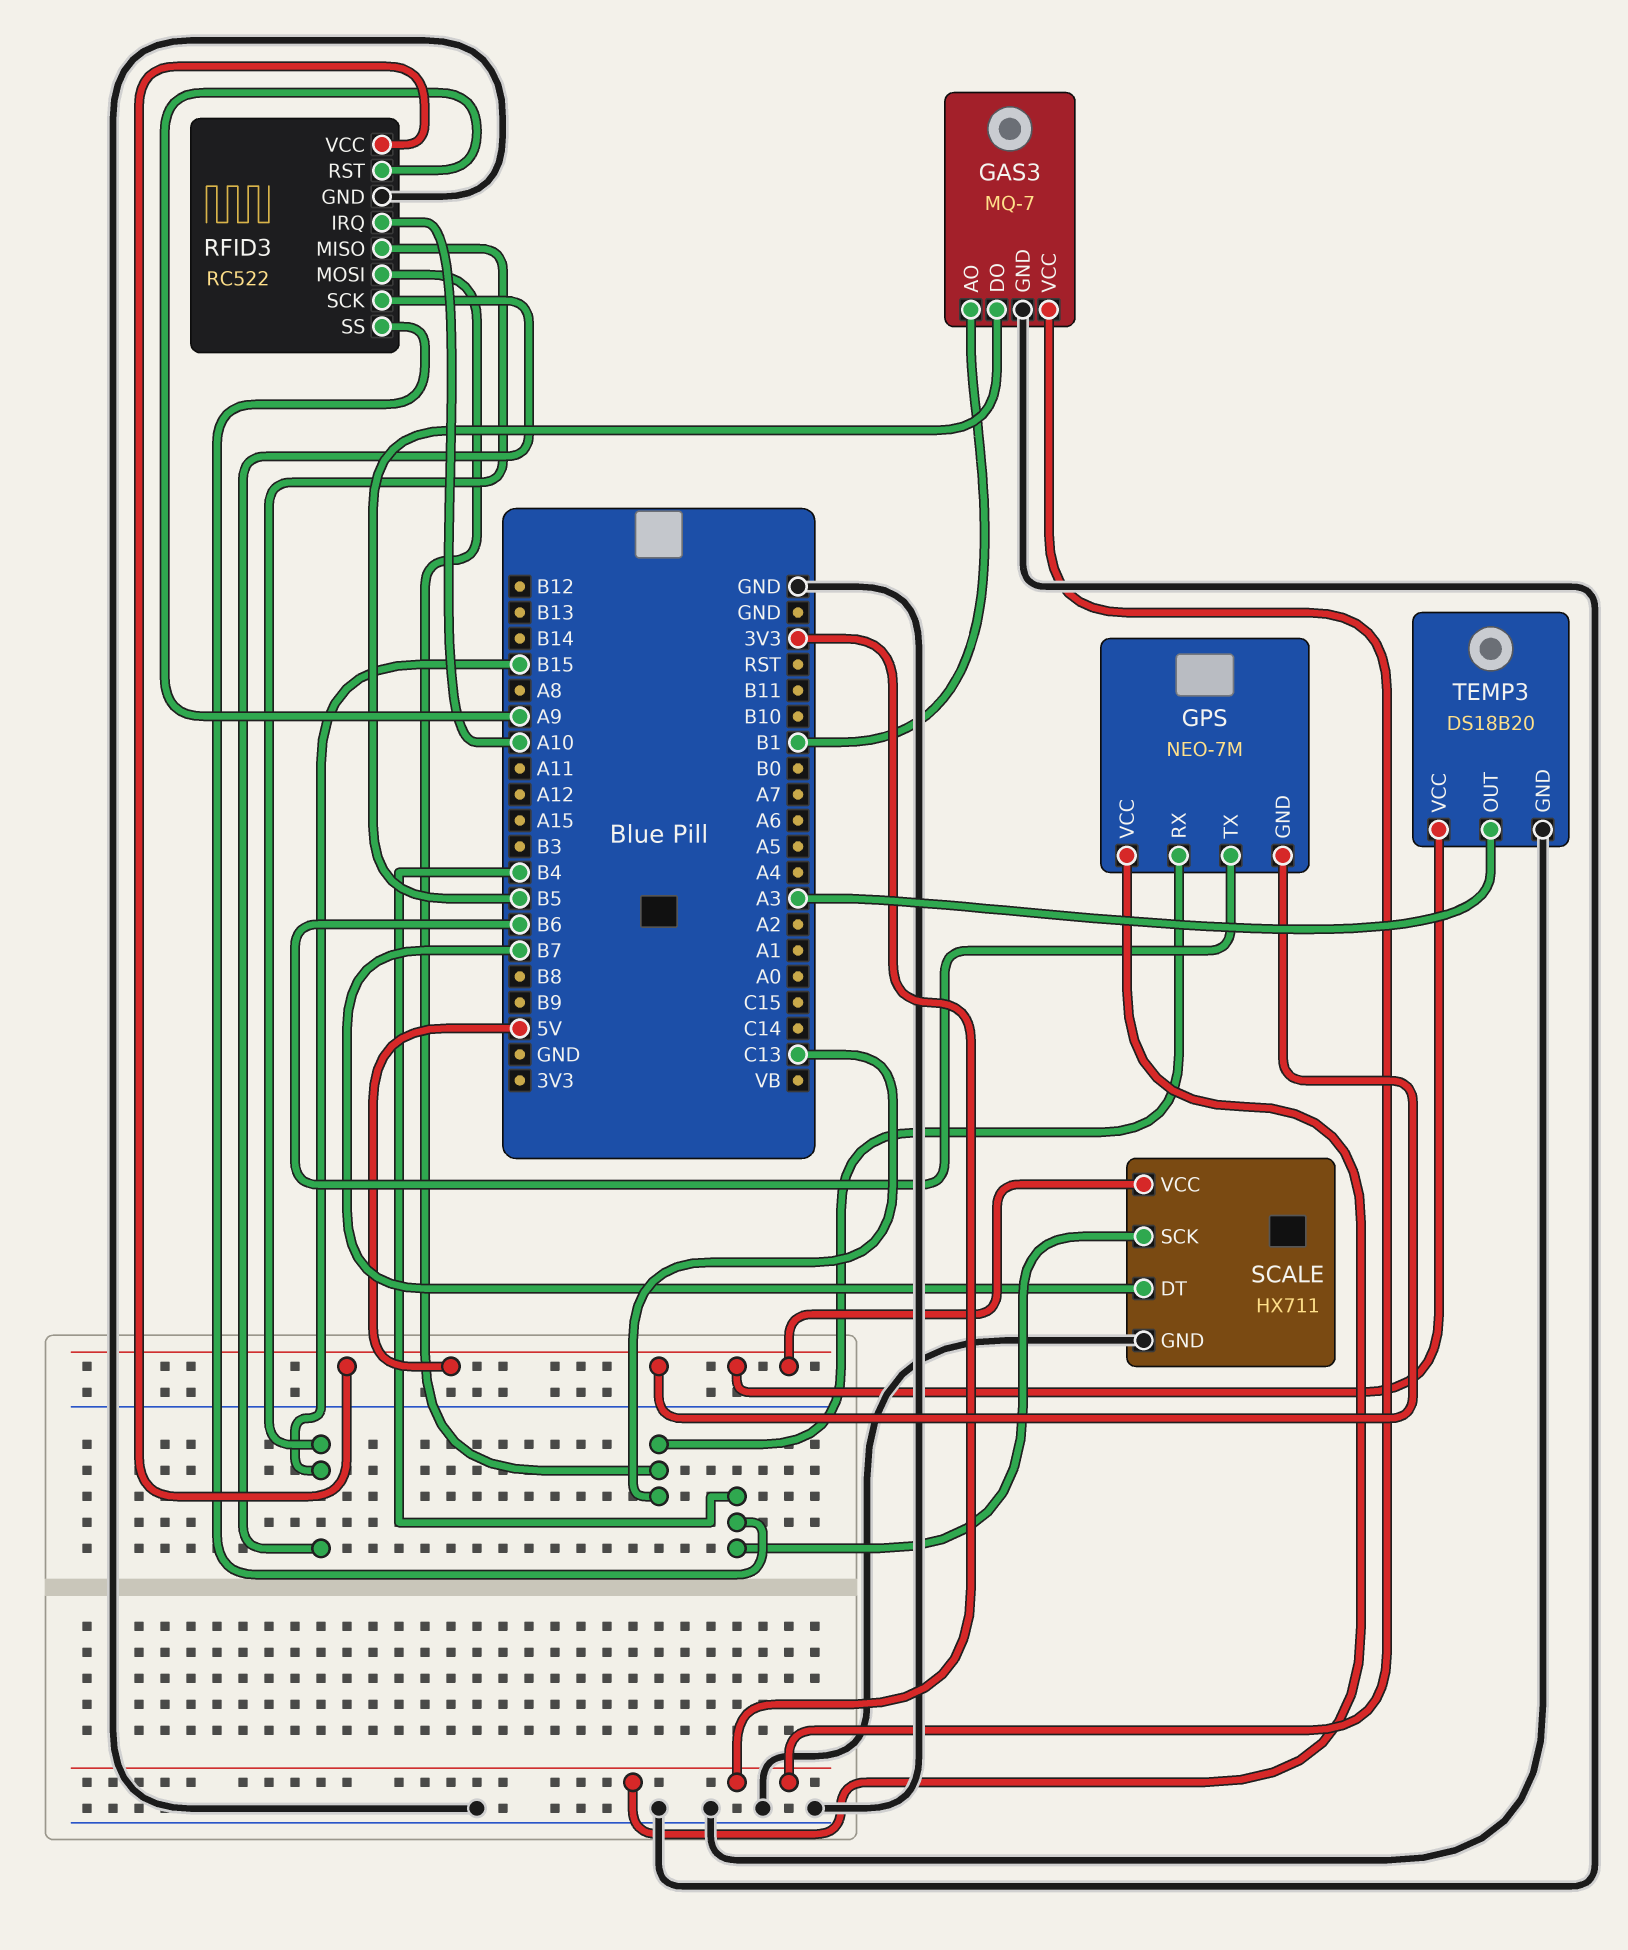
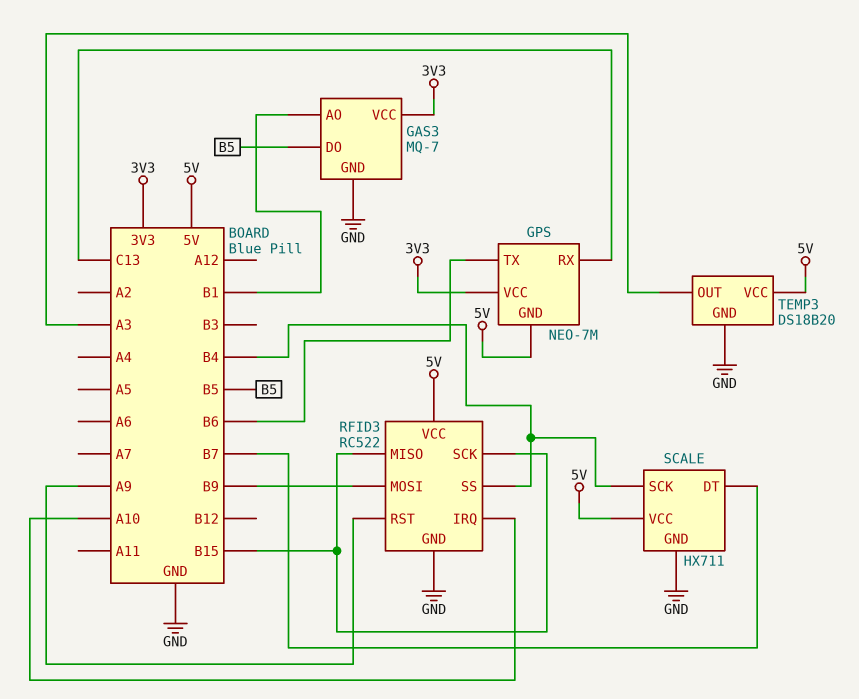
RFID3 pin MOSI: C13 -> B9

